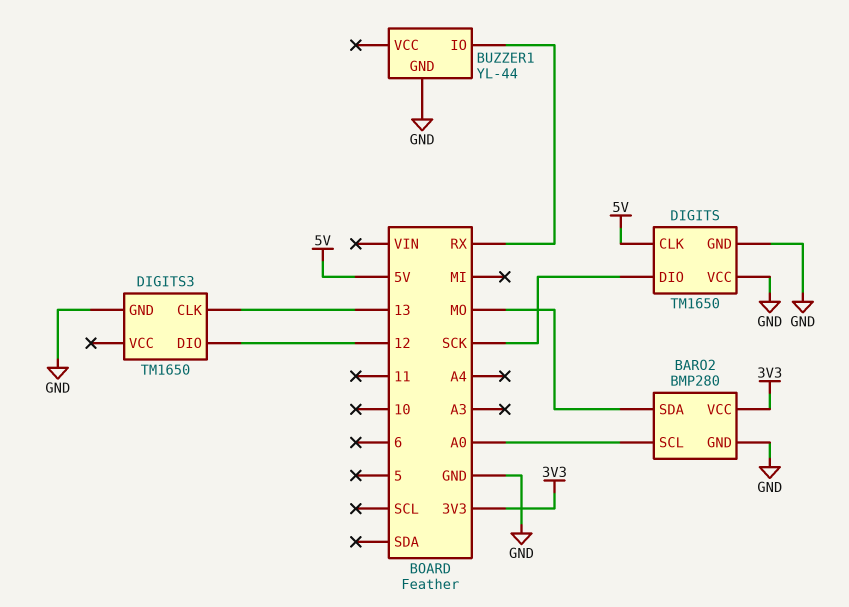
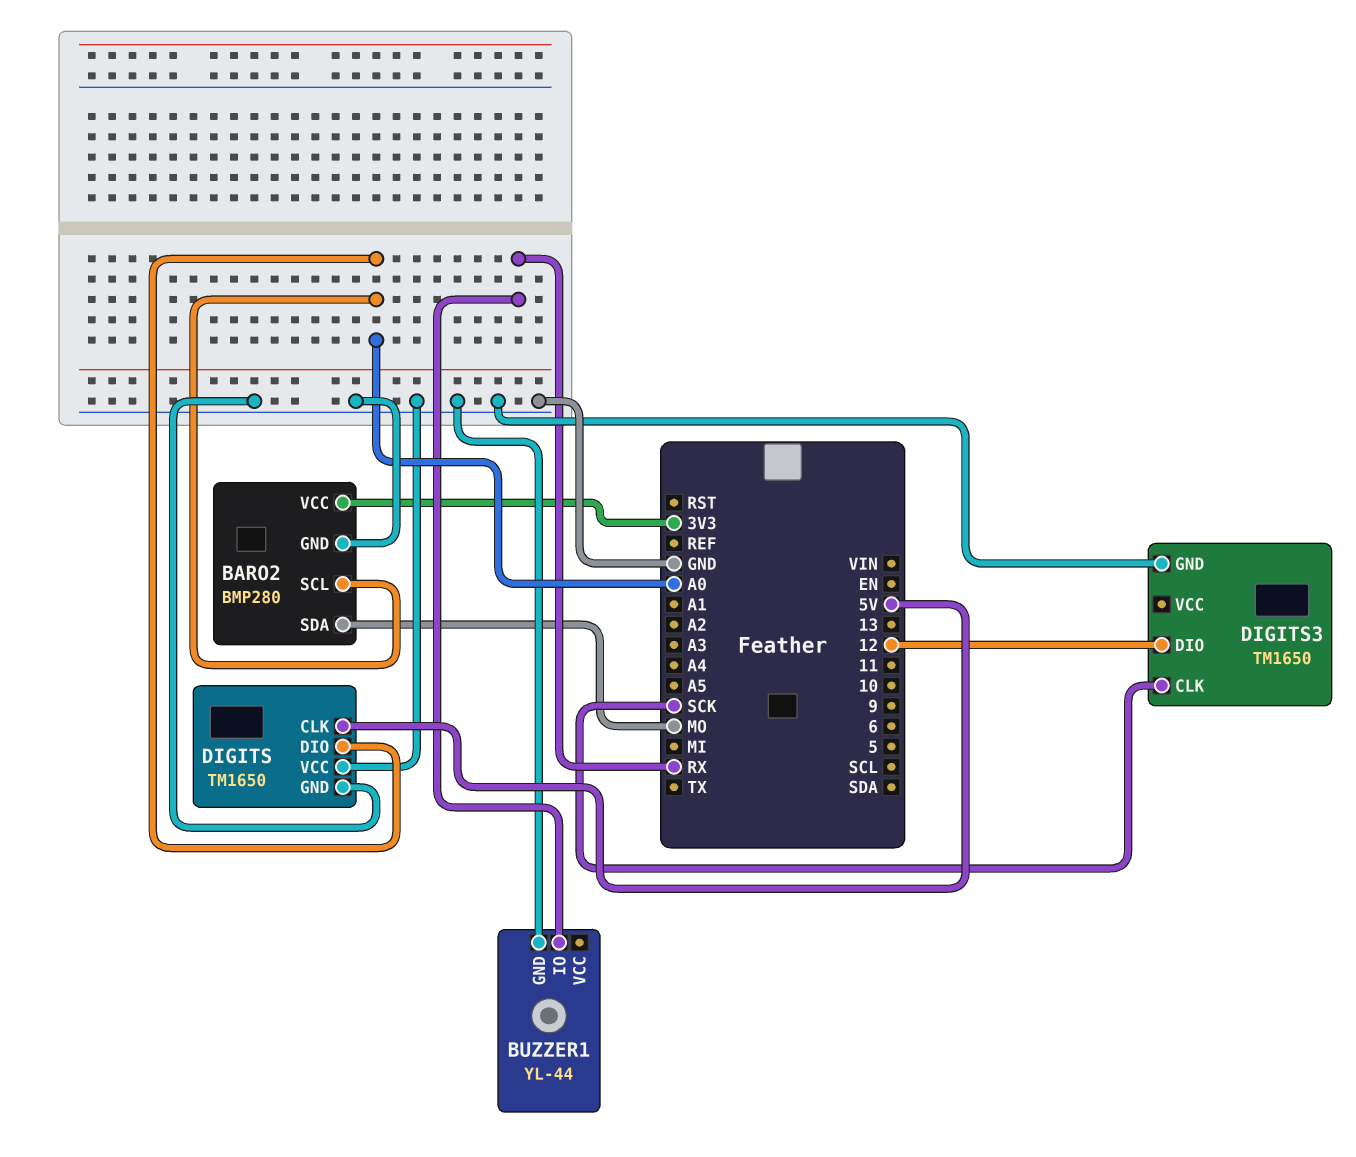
DIGITS pin DIO: SCK -> A0
DIGITS3 pin CLK: 13 -> SCK

